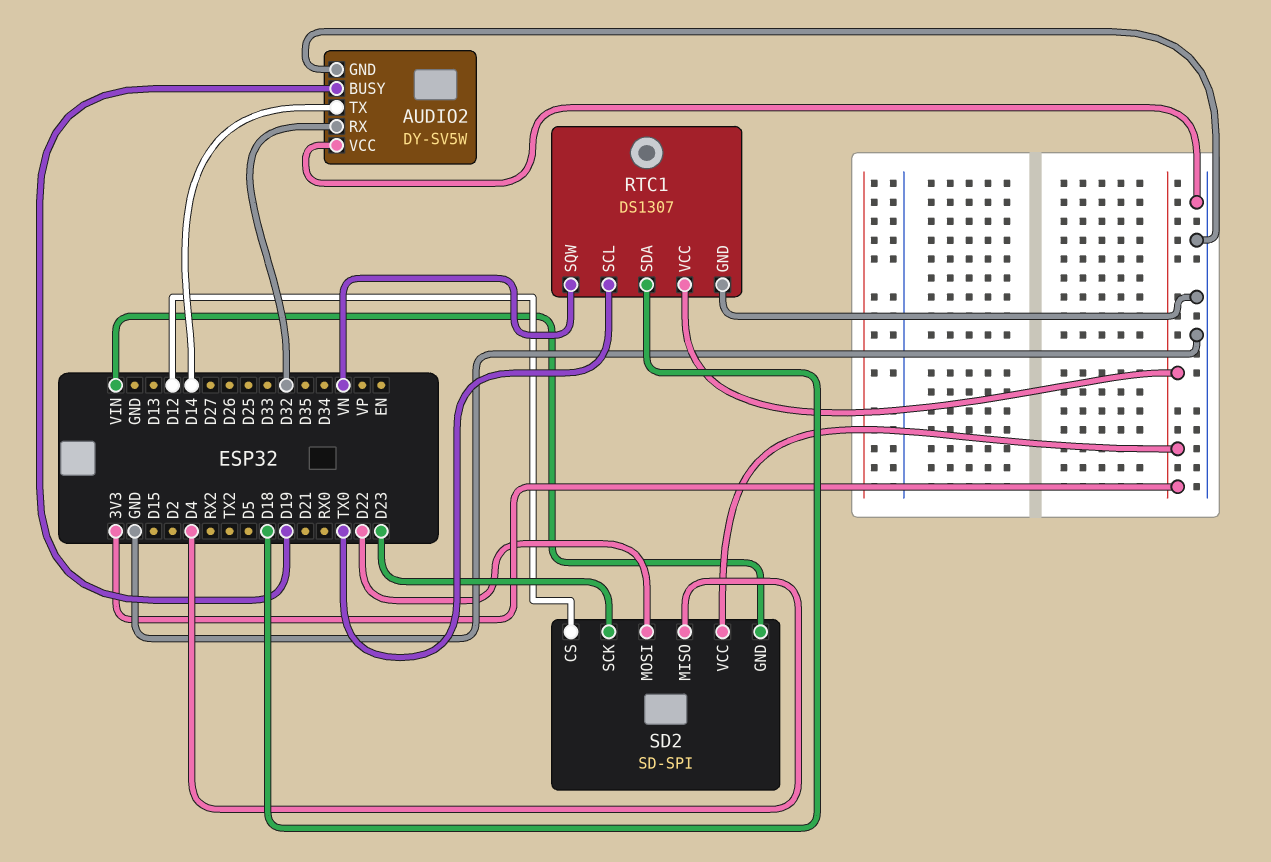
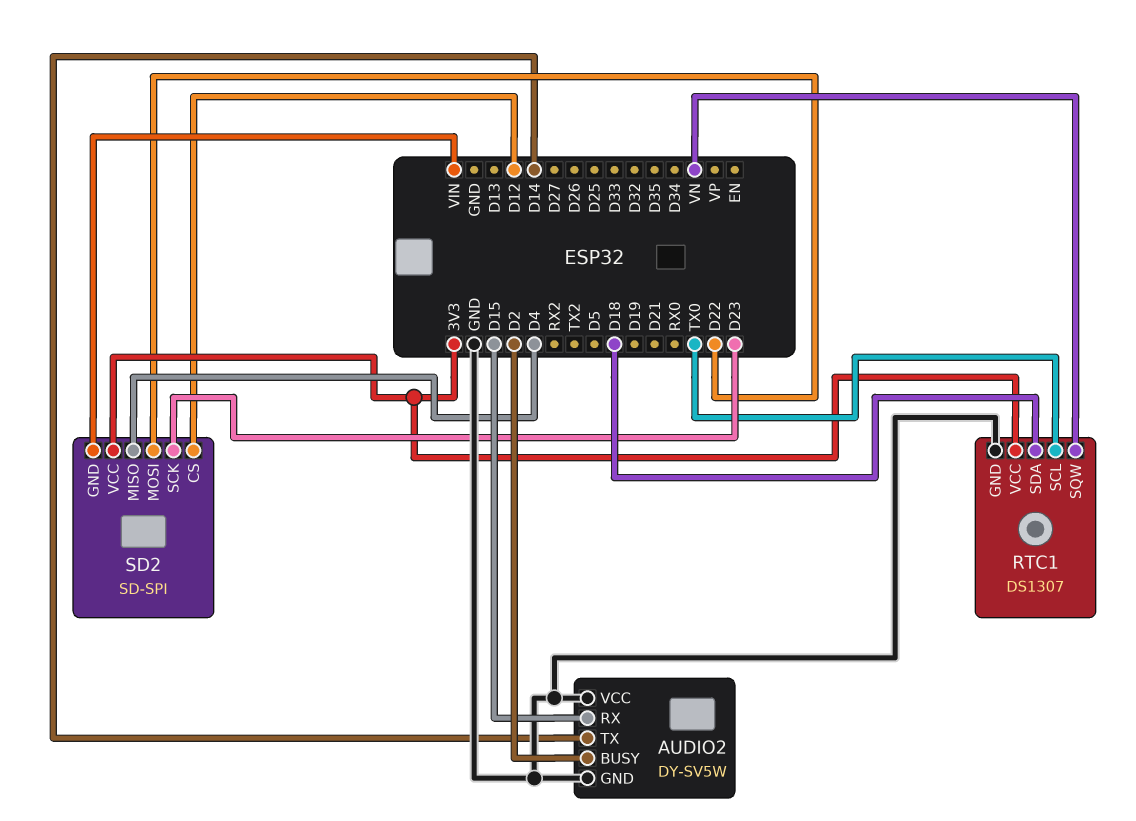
AUDIO2 pin BUSY: D19 -> D2
AUDIO2 pin RX: D32 -> D15

